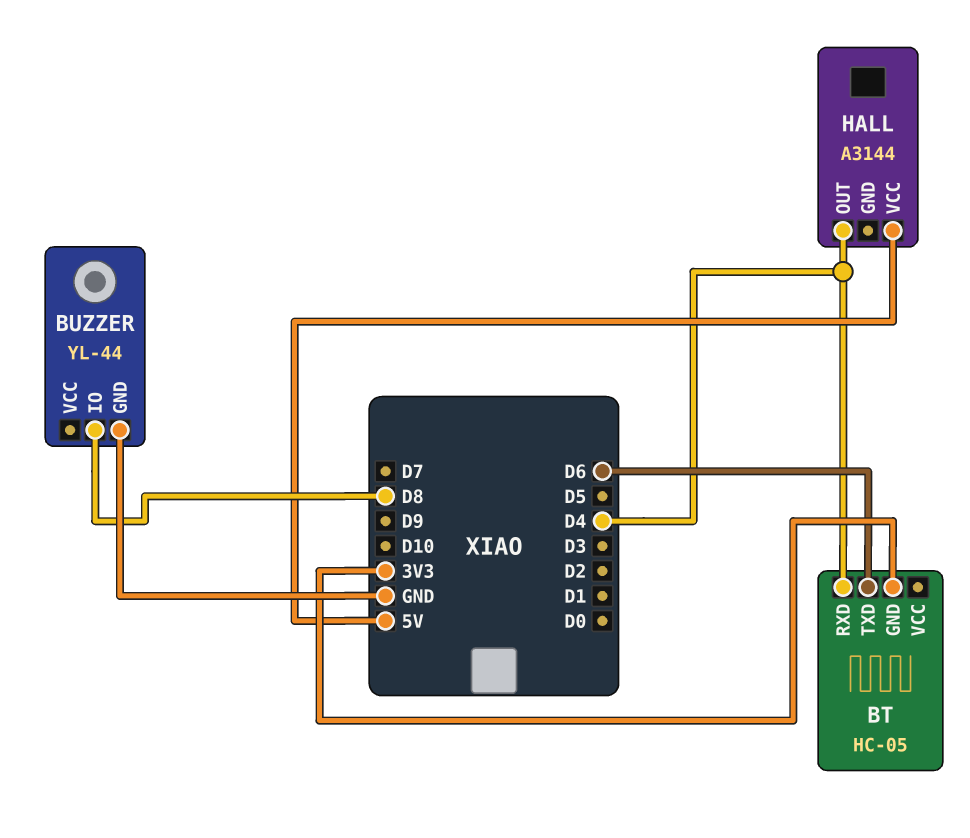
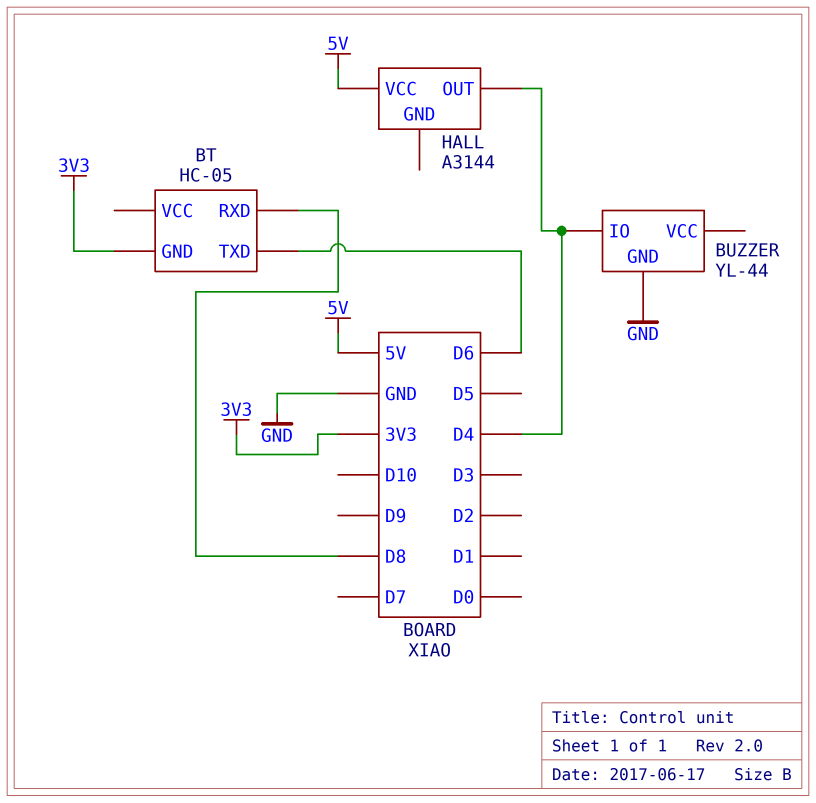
BT pin RXD: D4 -> D8
BUZZER pin IO: D8 -> D4

